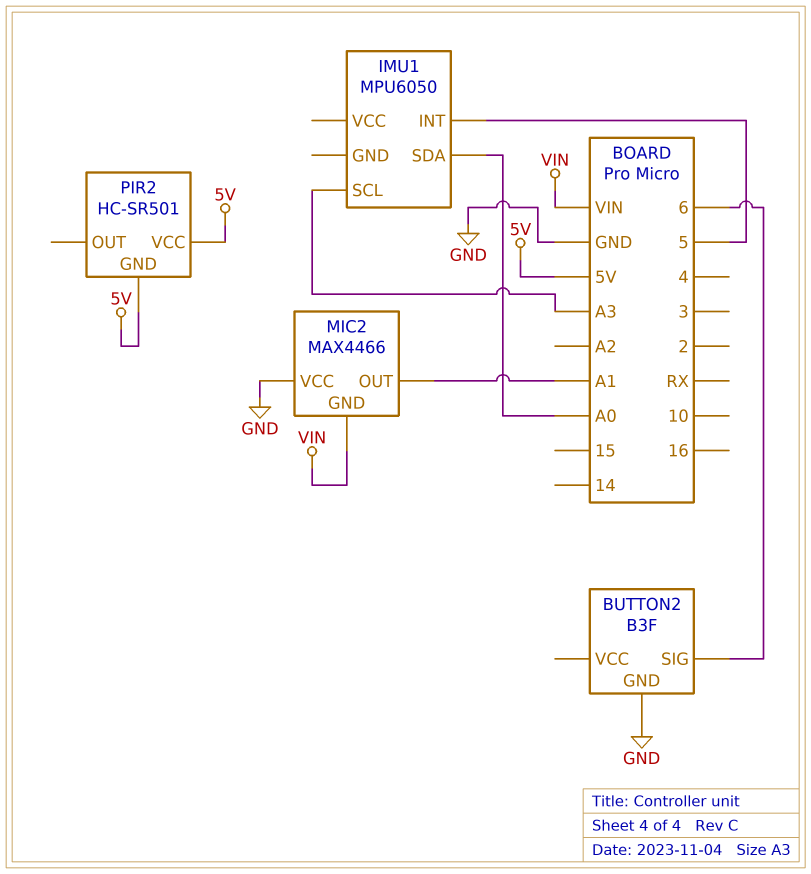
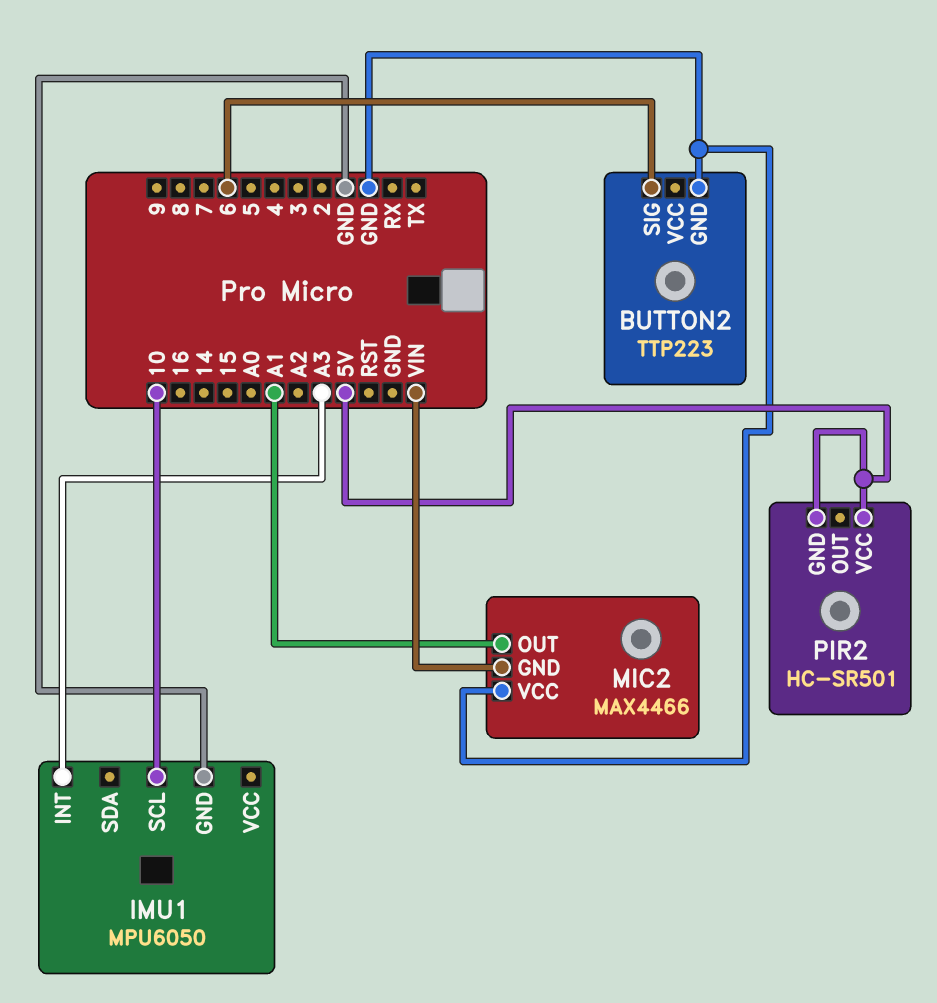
BUTTON2: B3F -> TTP223
IMU1 pin GND: none -> GND
IMU1 pin INT: 5 -> A3
IMU1 pin SCL: A3 -> 10
IMU1 pin SDA: A0 -> none

